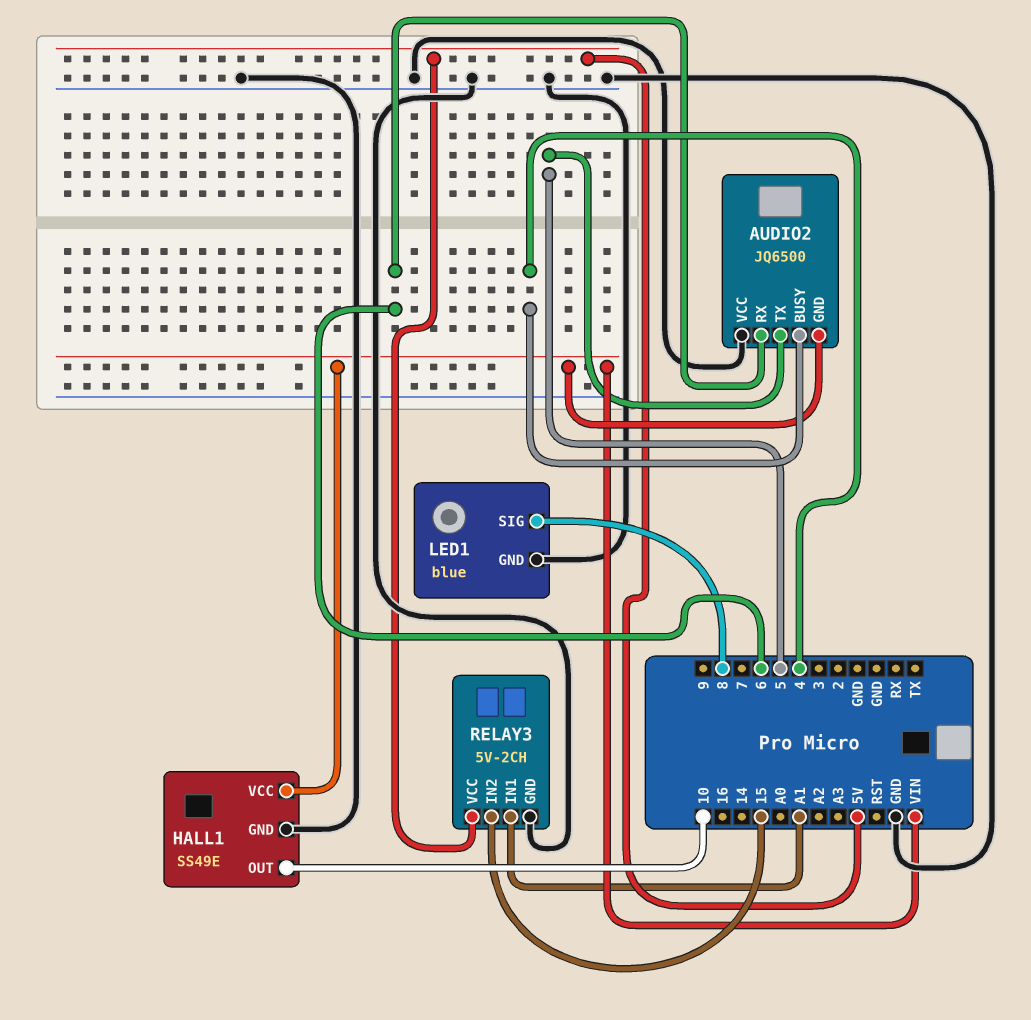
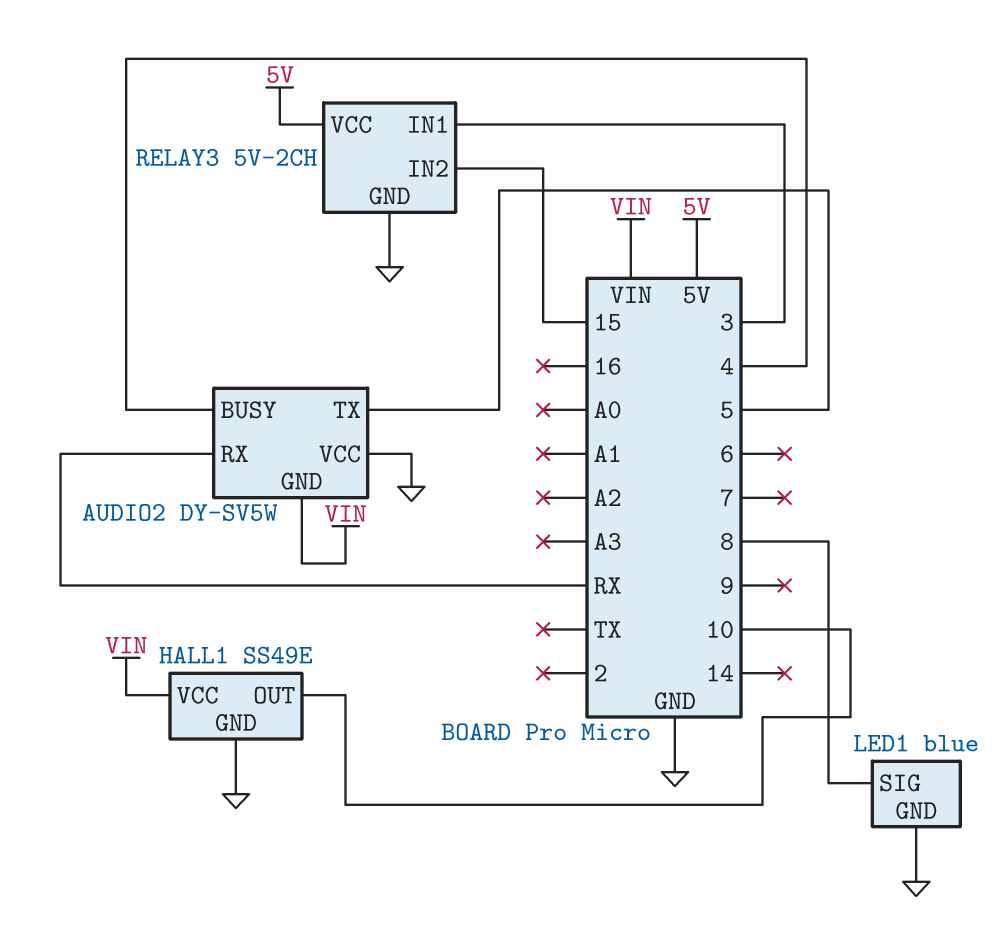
AUDIO2: JQ6500 -> DY-SV5W
AUDIO2 pin RX: 6 -> RX
RELAY3 pin IN1: A1 -> 3

